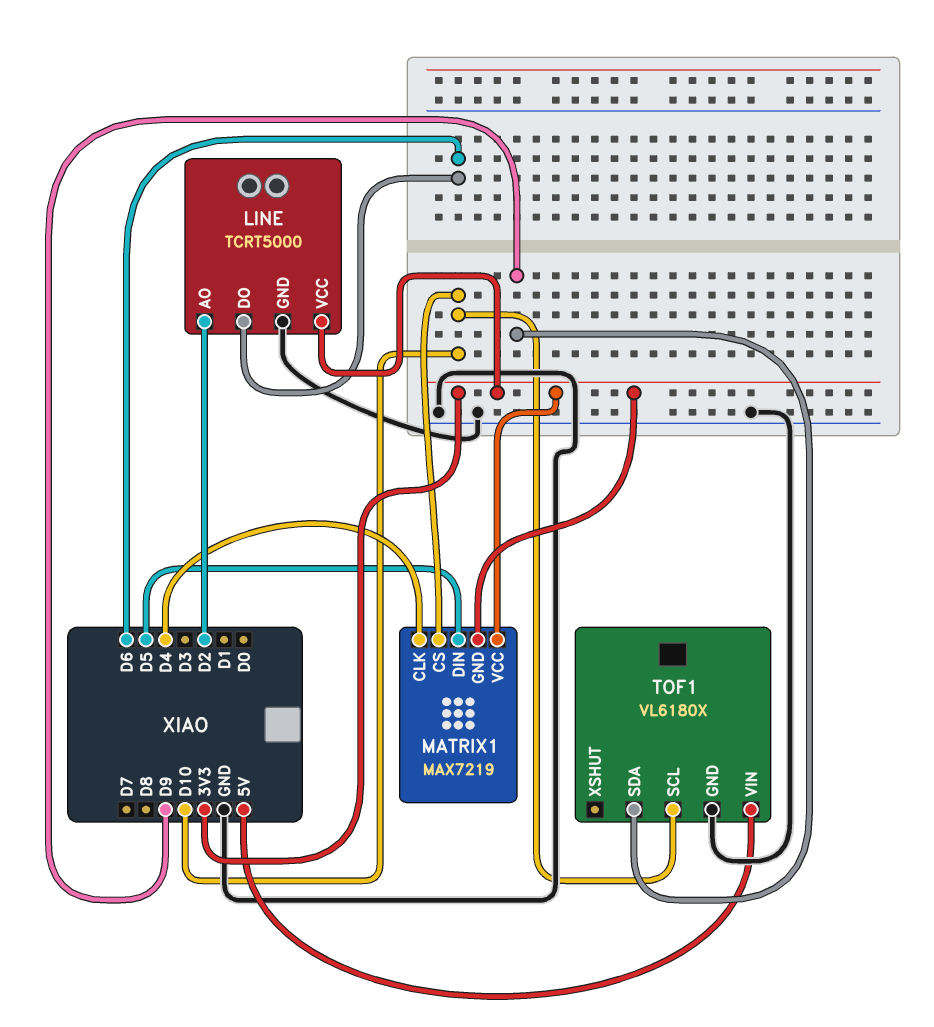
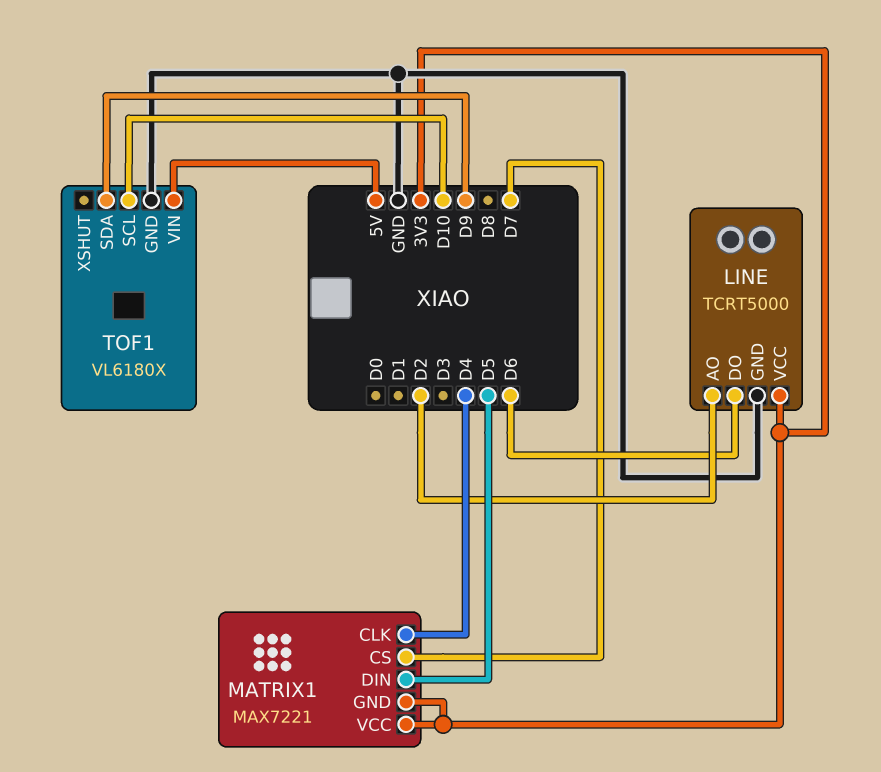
MATRIX1: MAX7219 -> MAX7221
MATRIX1 pin CS: D10 -> D7

